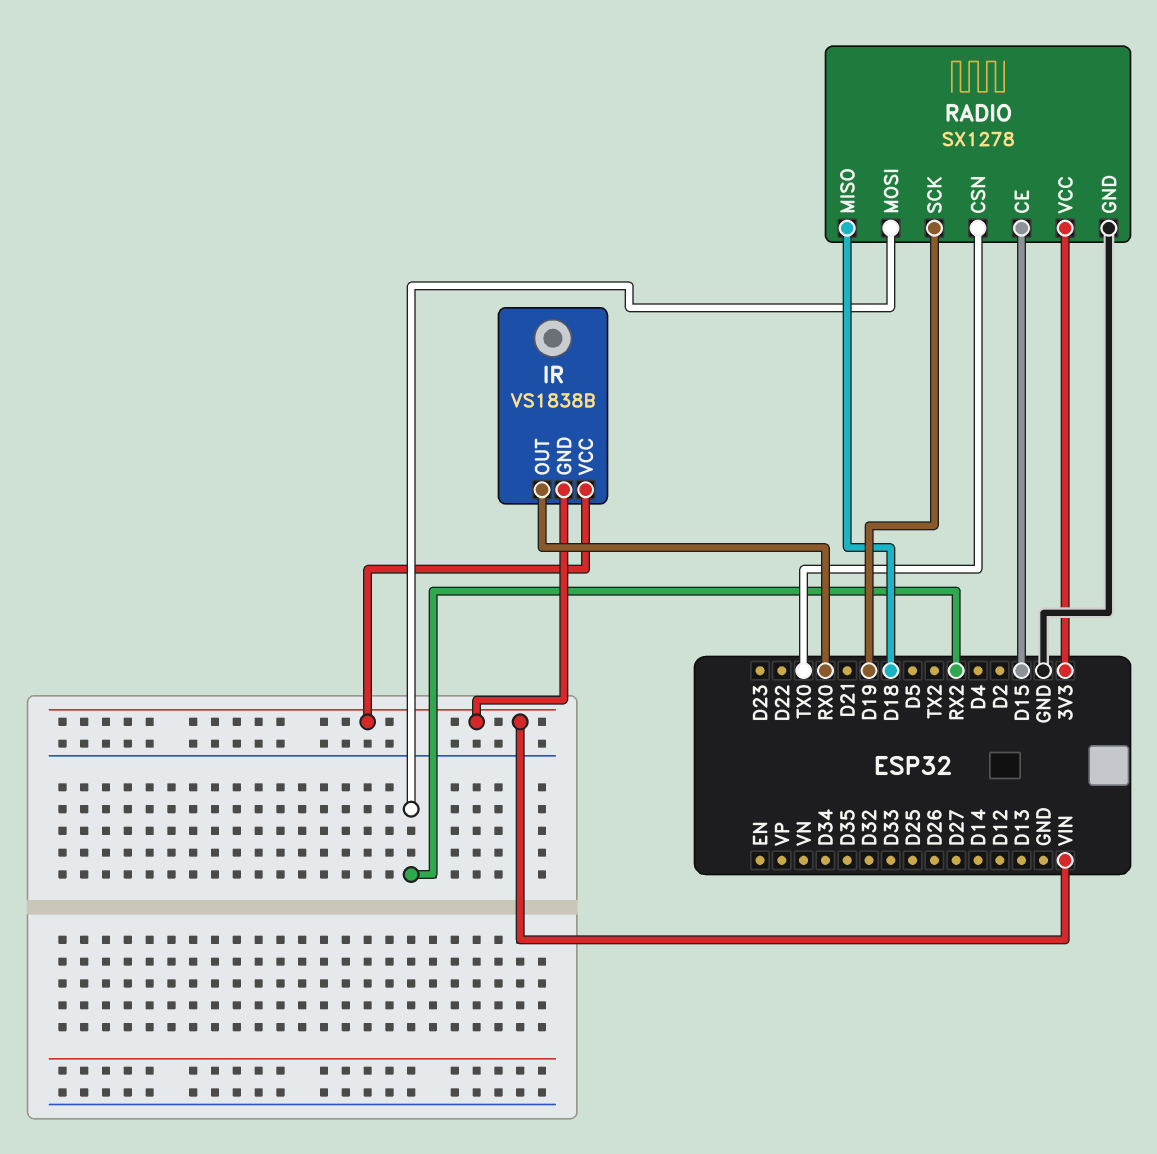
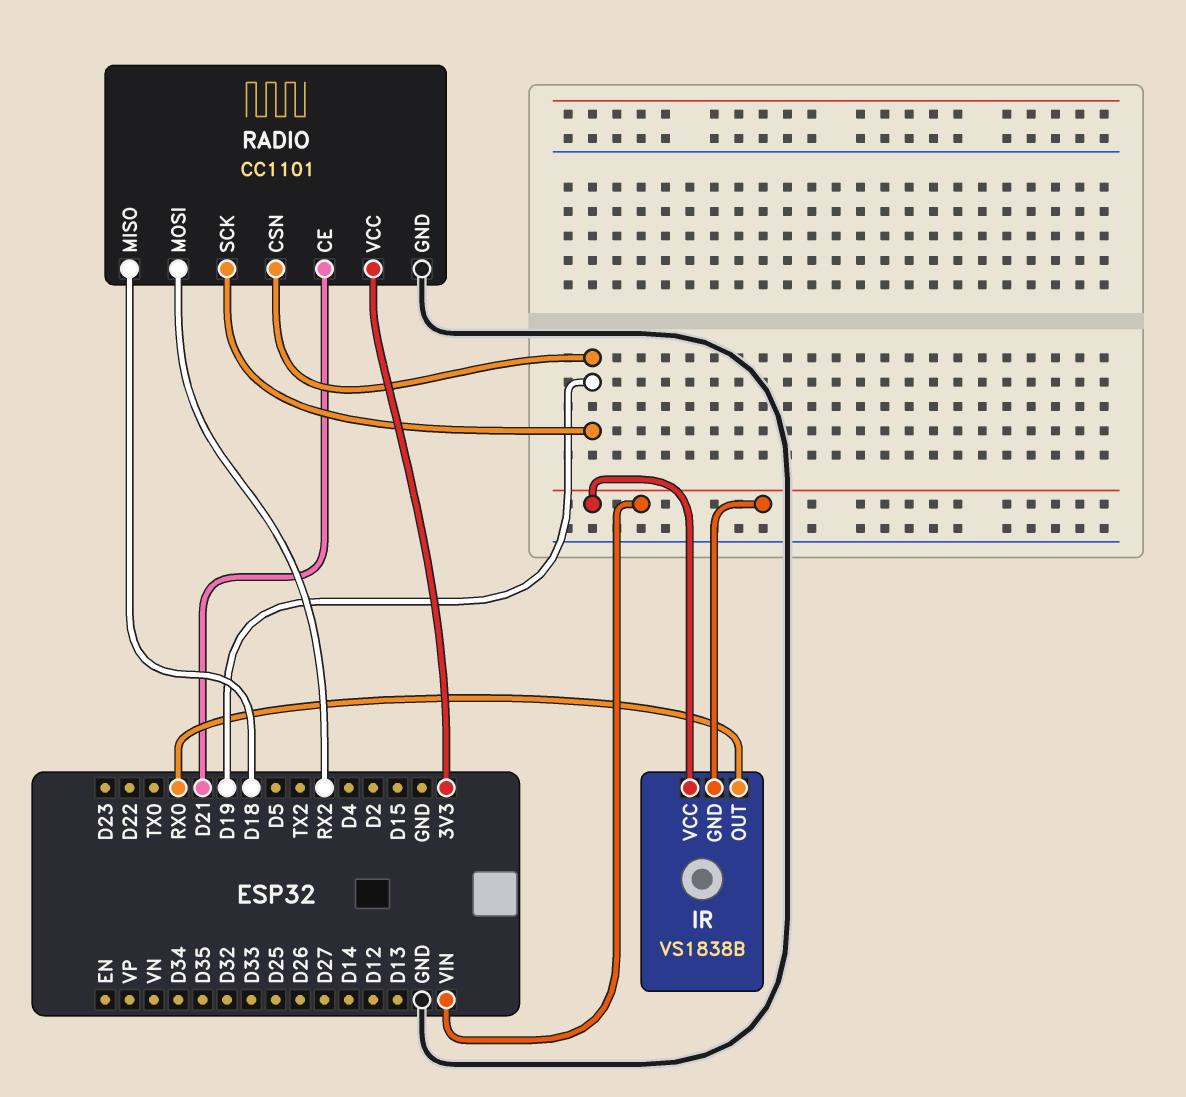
RADIO: SX1278 -> CC1101
RADIO pin CE: D15 -> D21
RADIO pin CSN: TX0 -> D19

